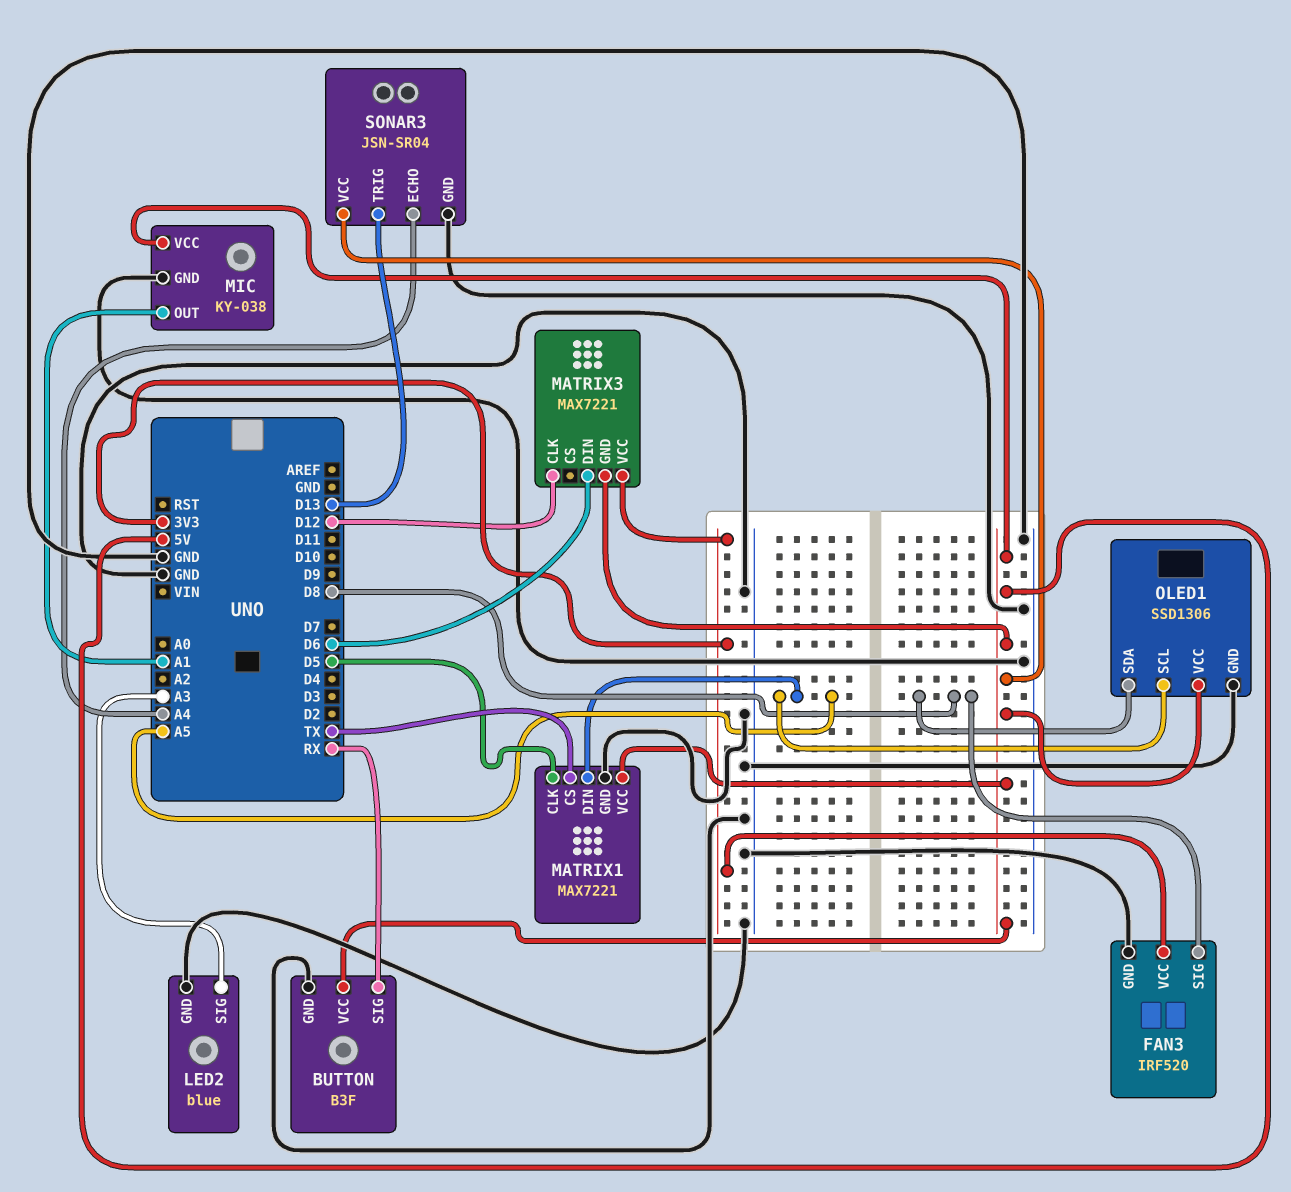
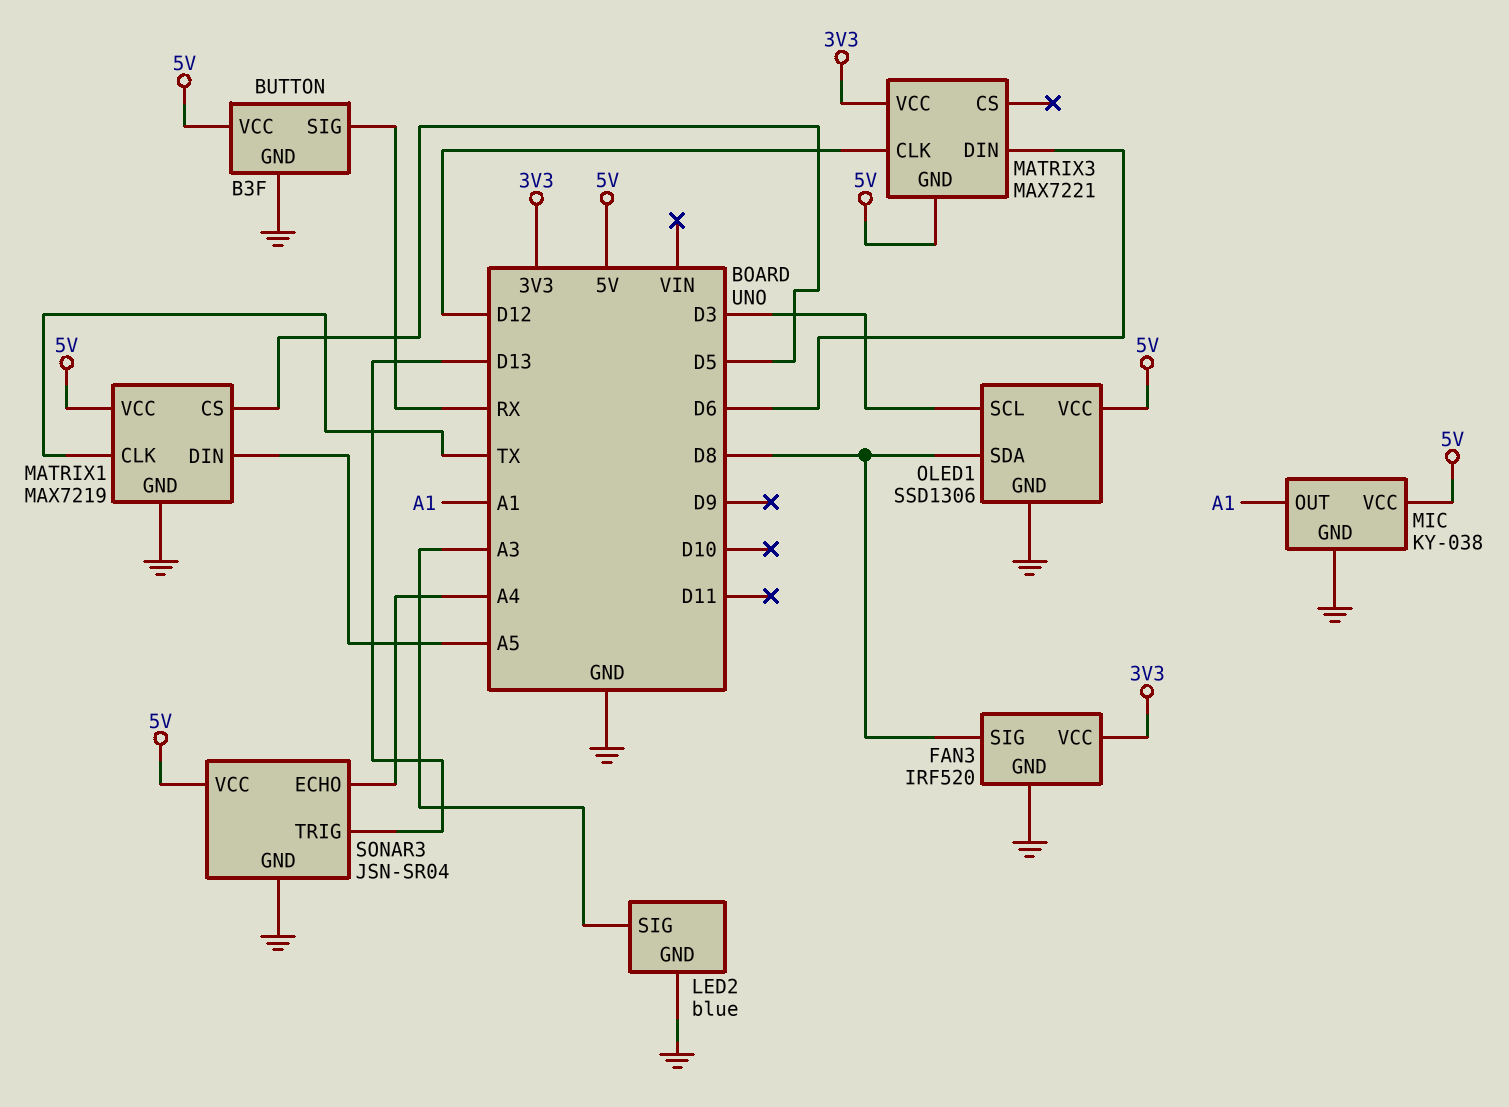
MATRIX1: MAX7221 -> MAX7219
MATRIX1 pin CLK: D5 -> TX
MATRIX1 pin CS: TX -> D5
OLED1 pin SCL: A5 -> D3

